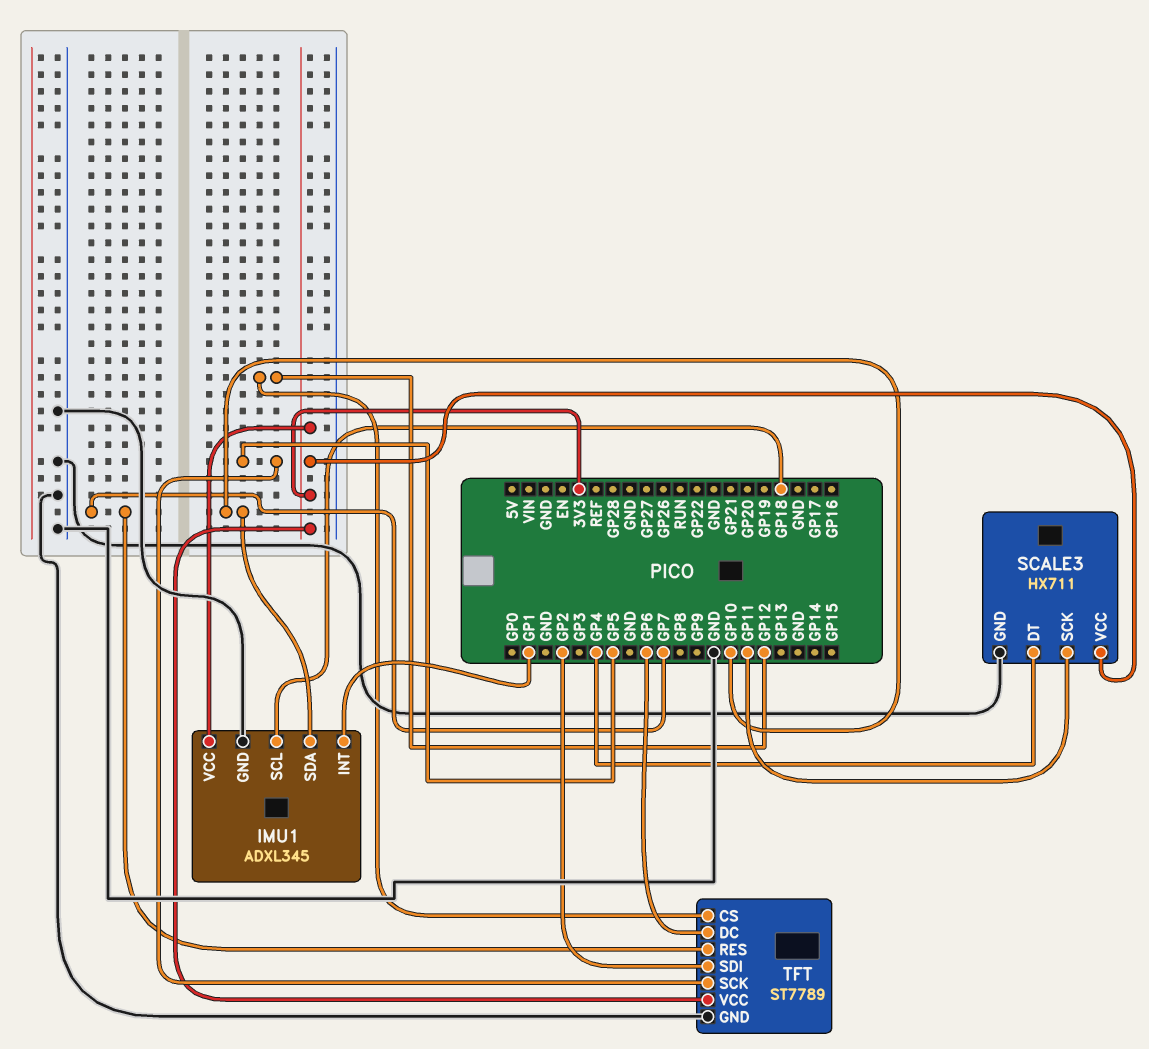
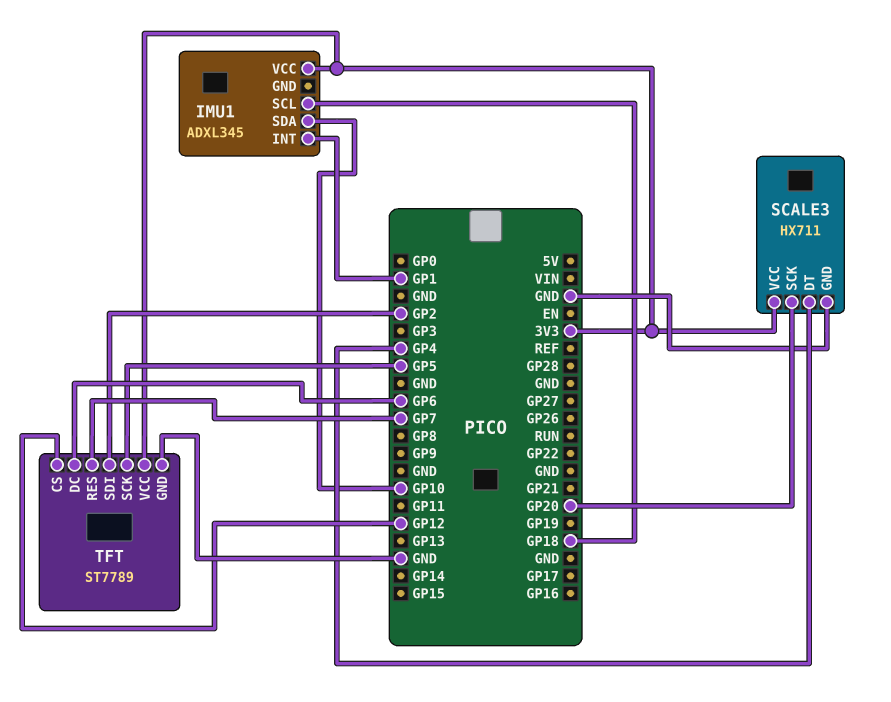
IMU1 pin GND: GND -> none
SCALE3 pin SCK: GP11 -> GP20

